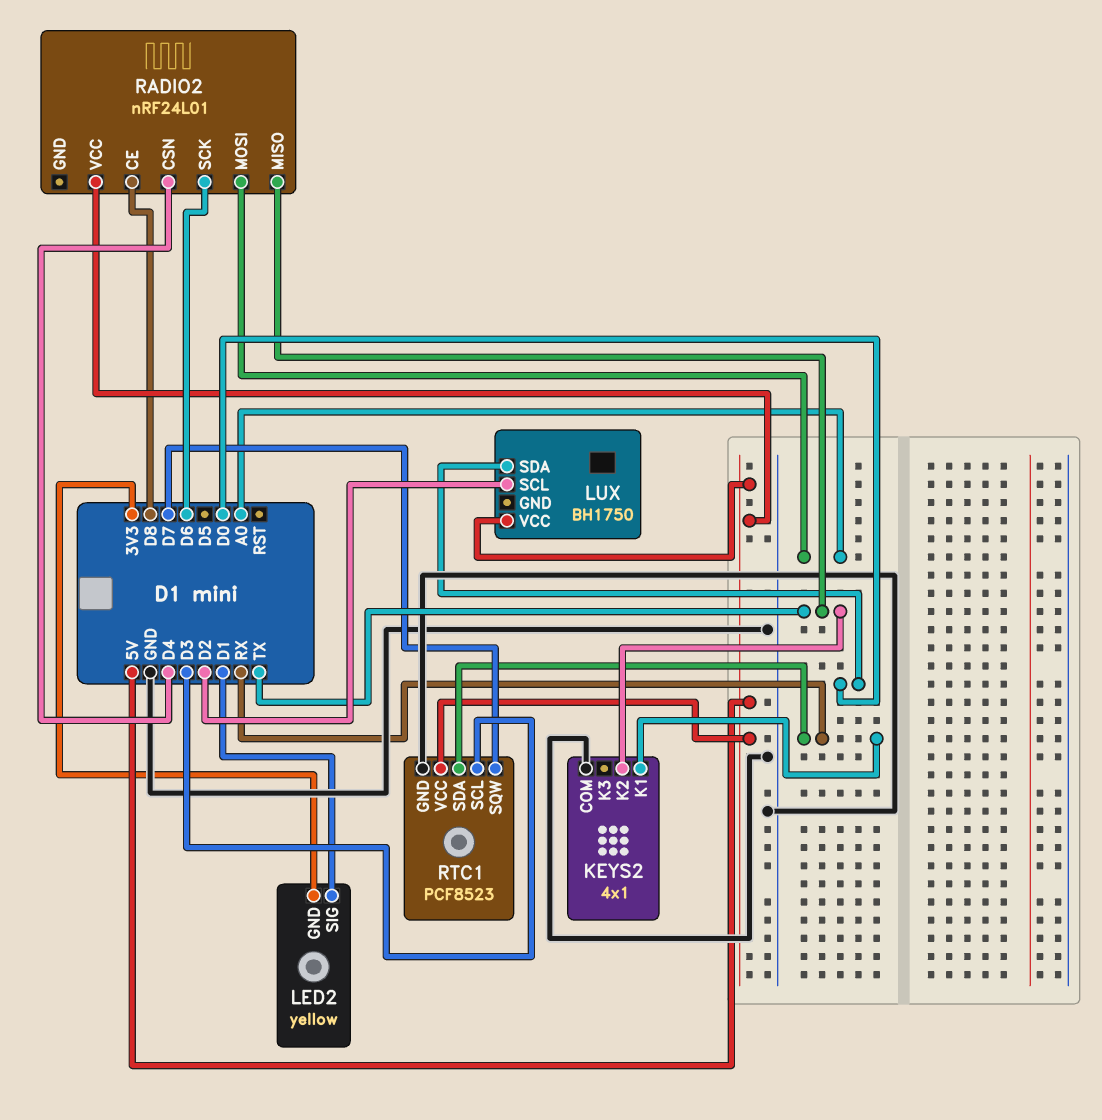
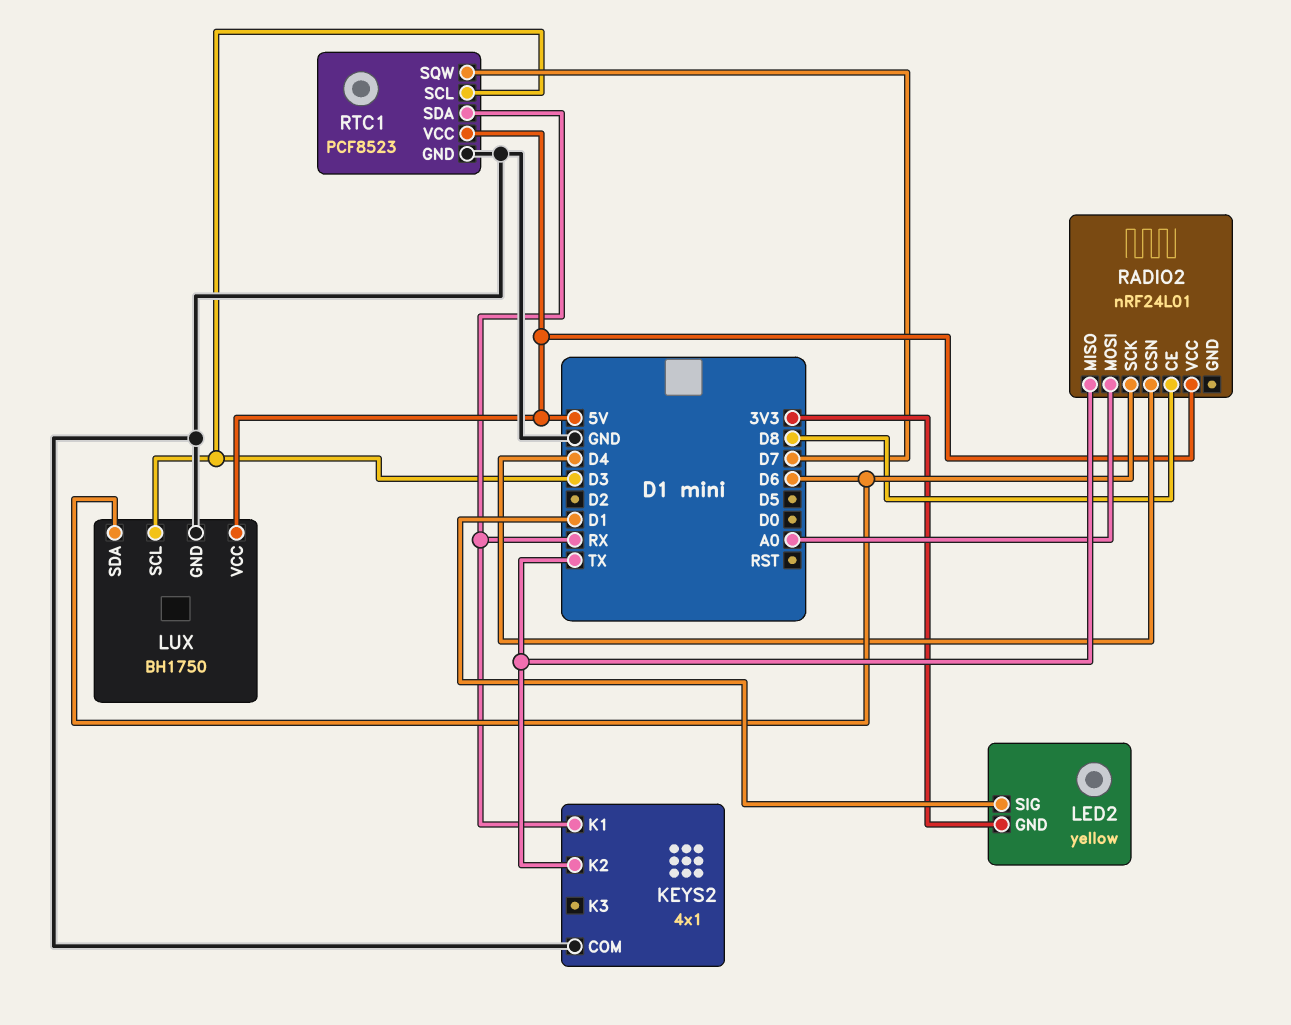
LUX pin GND: none -> GND
LUX pin SCL: D2 -> D3
LUX pin SDA: D0 -> D6

